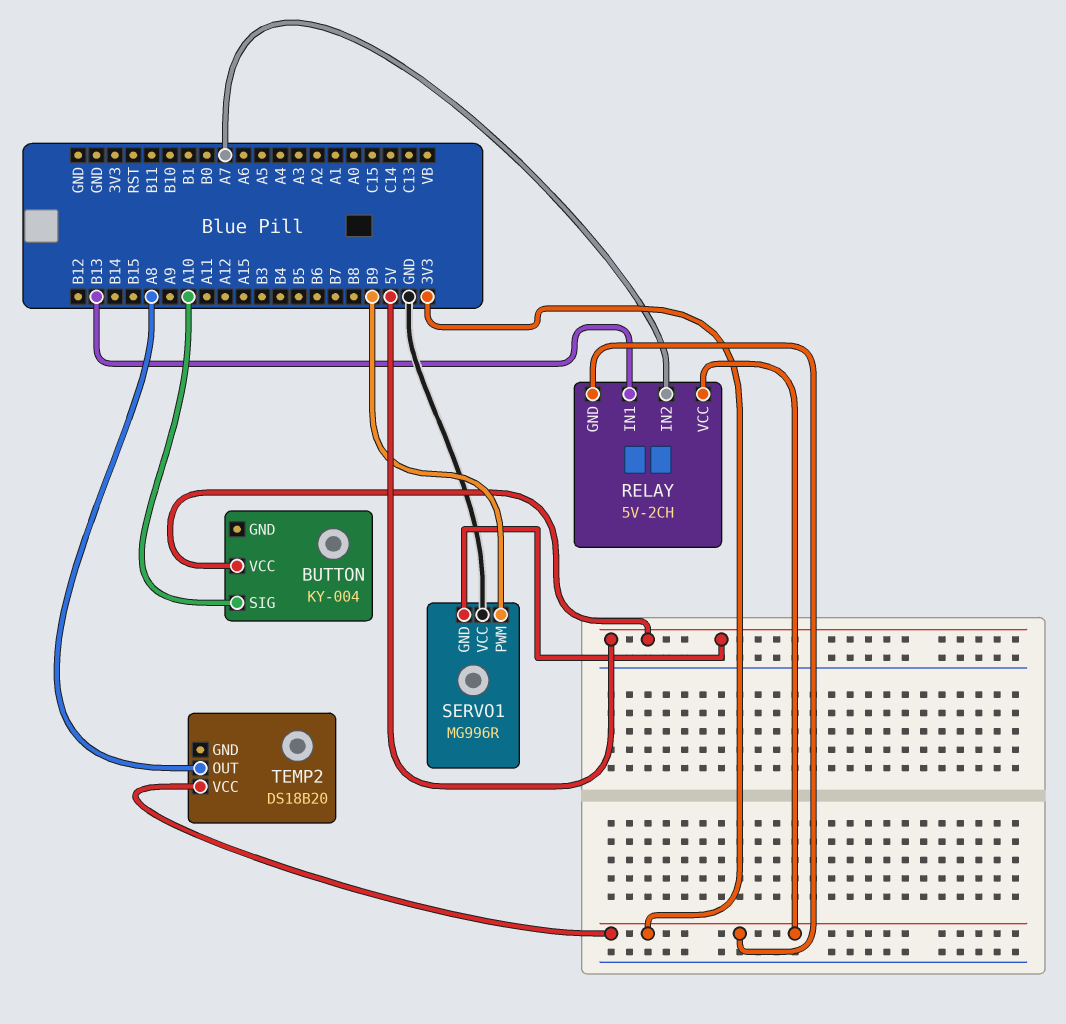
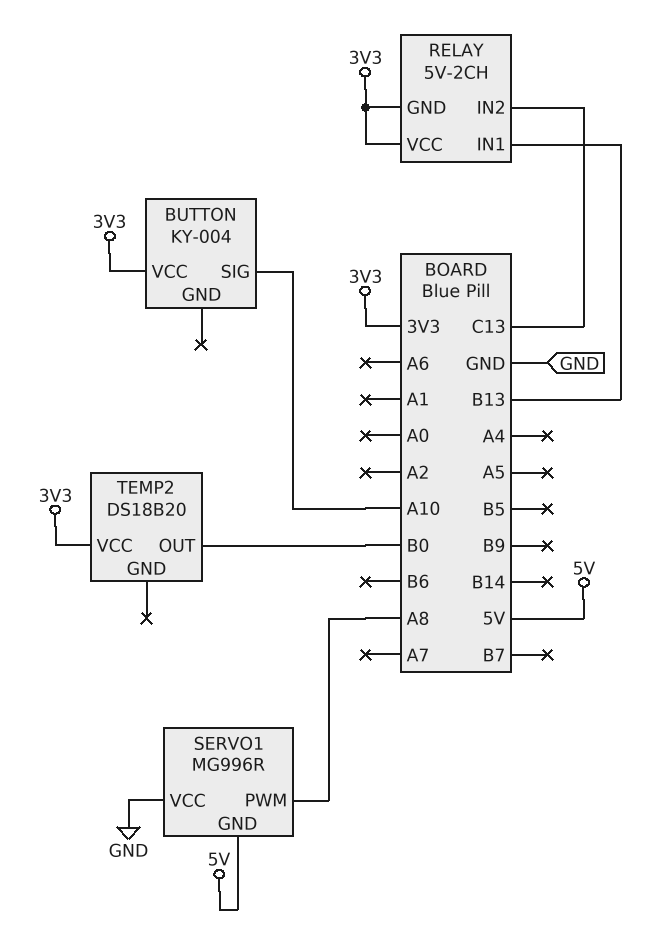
BUTTON pin VCC: 5V -> 3V3
RELAY pin IN2: A7 -> C13
SERVO1 pin PWM: B9 -> A8
TEMP2 pin OUT: A8 -> B0

